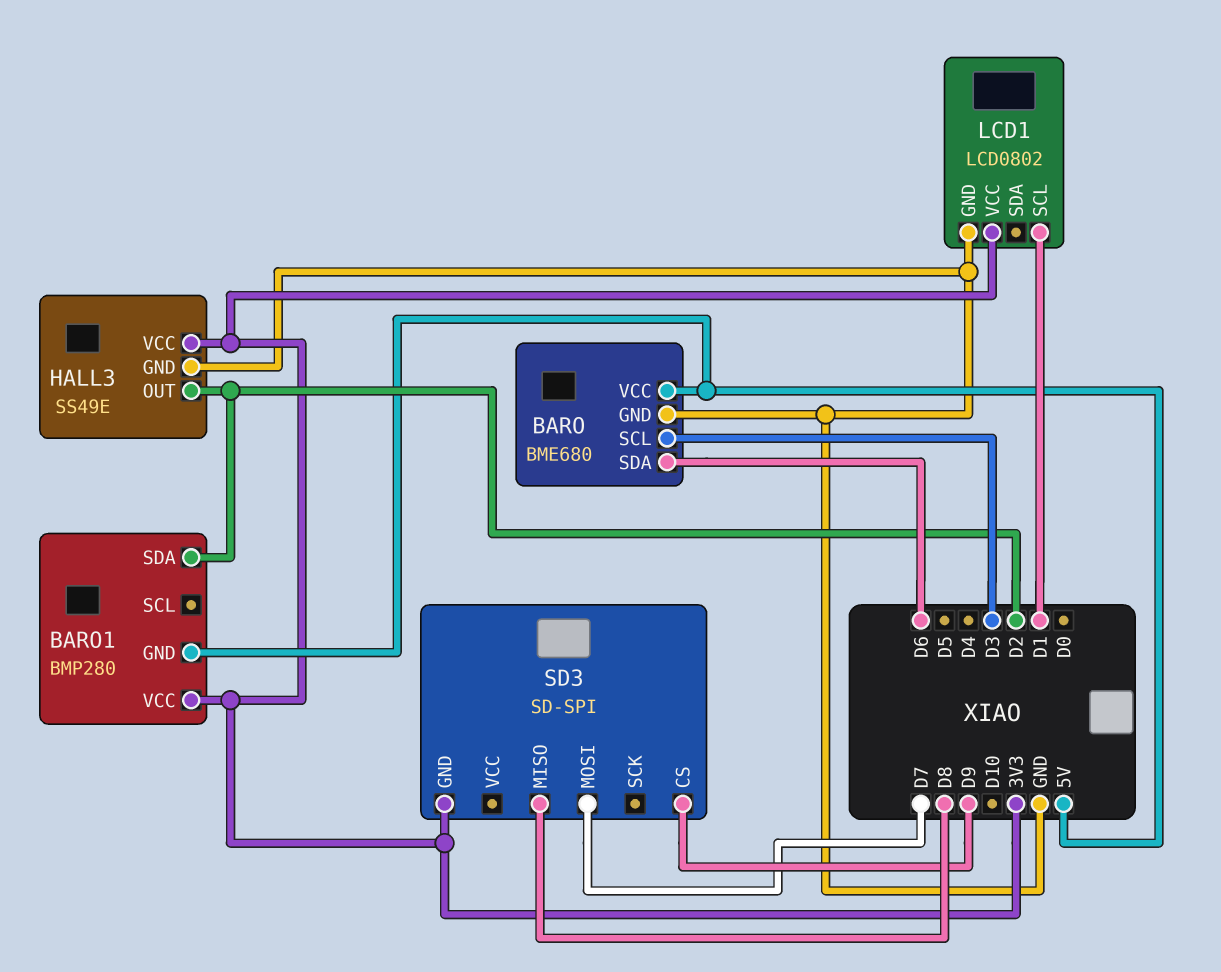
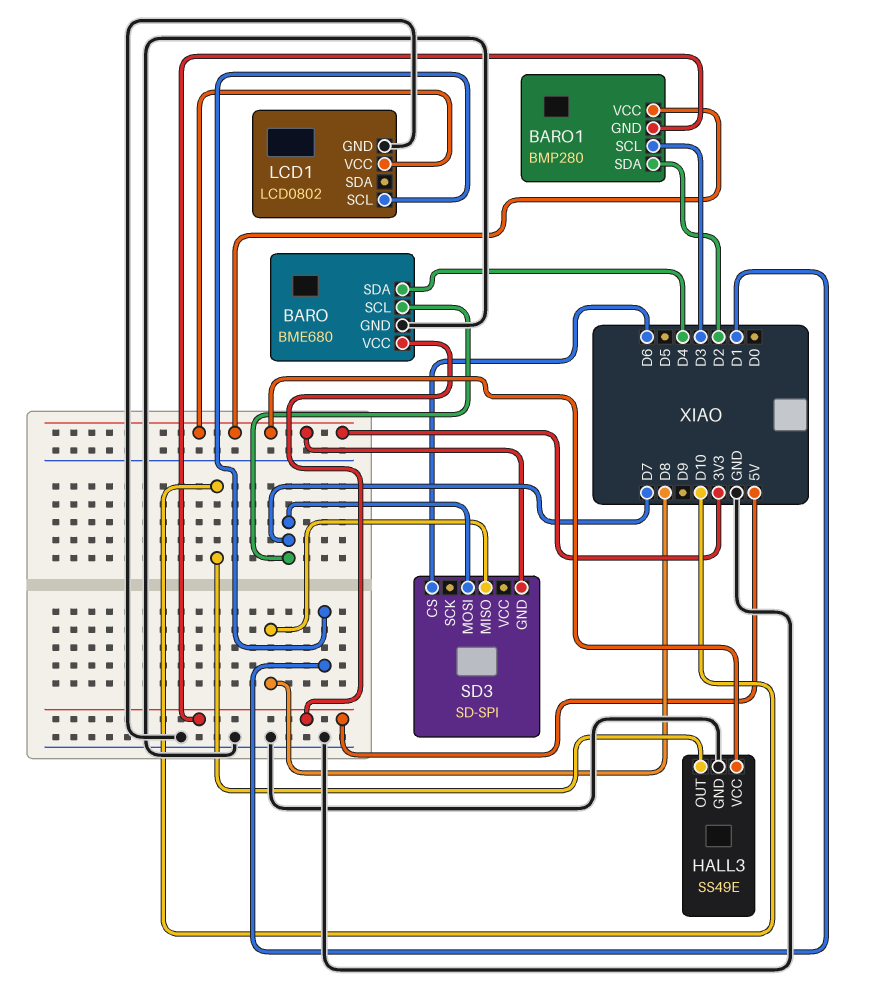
BARO pin SCL: D3 -> D7
BARO pin SDA: D6 -> D4
BARO1 pin SCL: none -> D3
HALL3 pin OUT: D2 -> D10
SD3 pin CS: D9 -> D6

